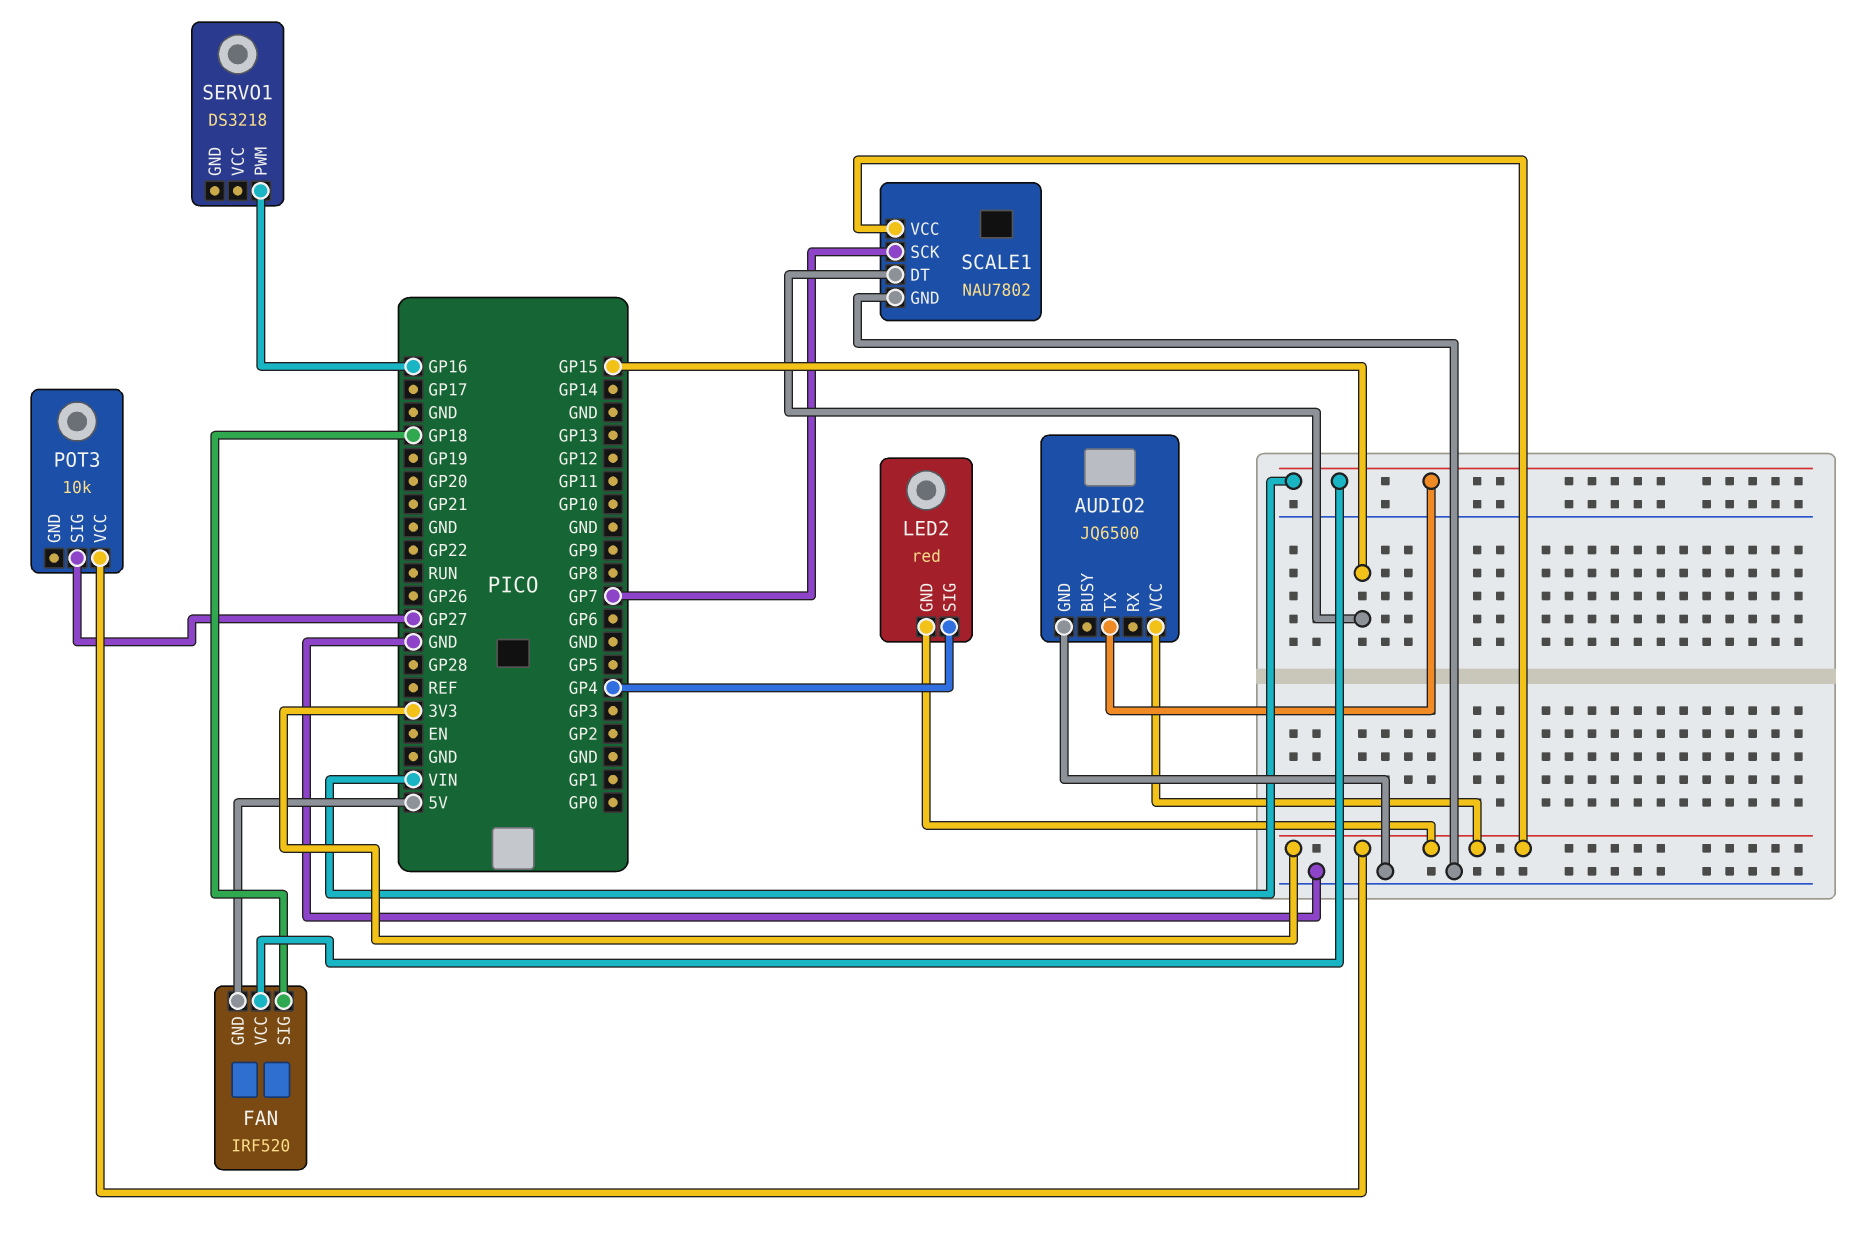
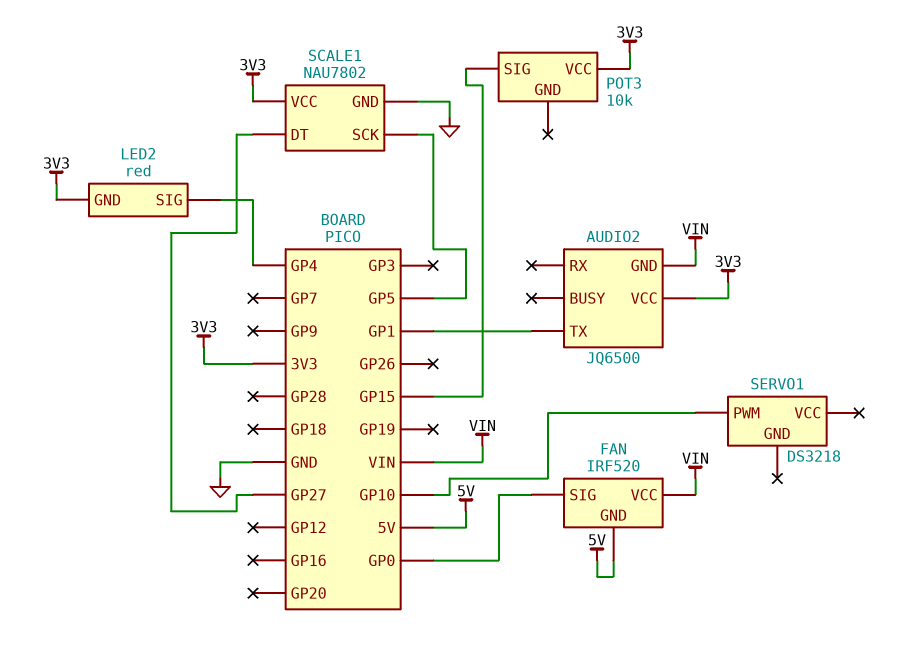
AUDIO2 pin GND: GND -> VIN
AUDIO2 pin TX: VIN -> GP1
FAN pin SIG: GP18 -> GP0
POT3 pin SIG: GP27 -> GP15
SCALE1 pin DT: GP15 -> GP27
SCALE1 pin SCK: GP7 -> GP5
SERVO1 pin PWM: GP16 -> GP10

